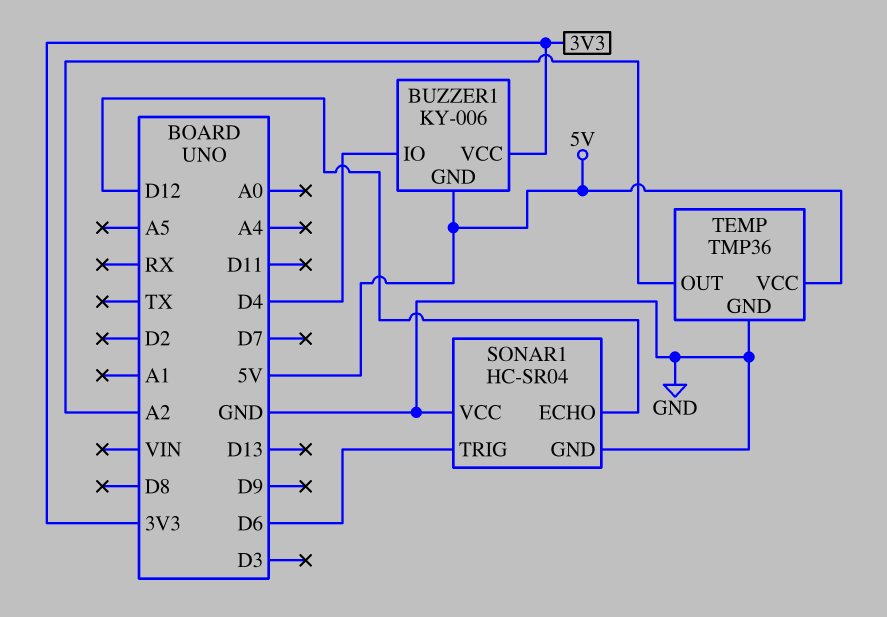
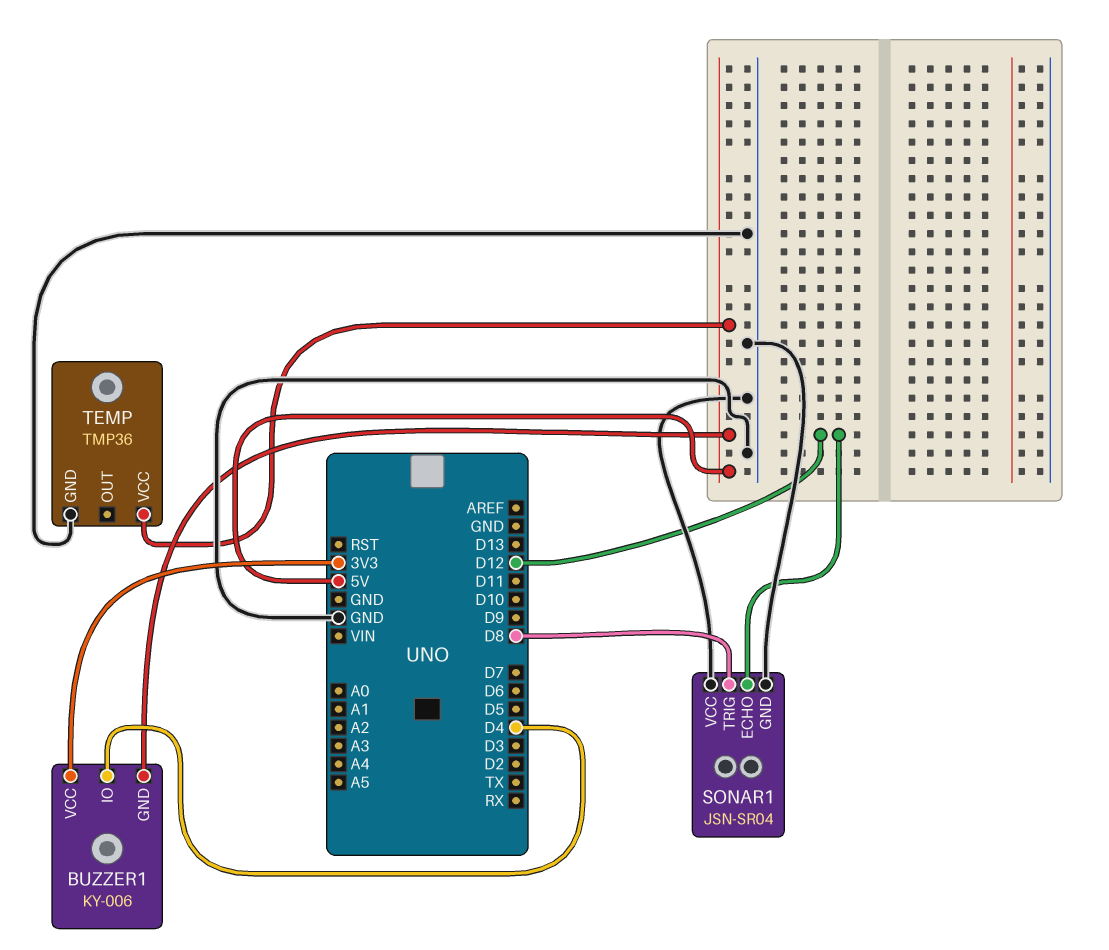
SONAR1: HC-SR04 -> JSN-SR04
SONAR1 pin TRIG: D6 -> D8
TEMP pin OUT: A2 -> none

